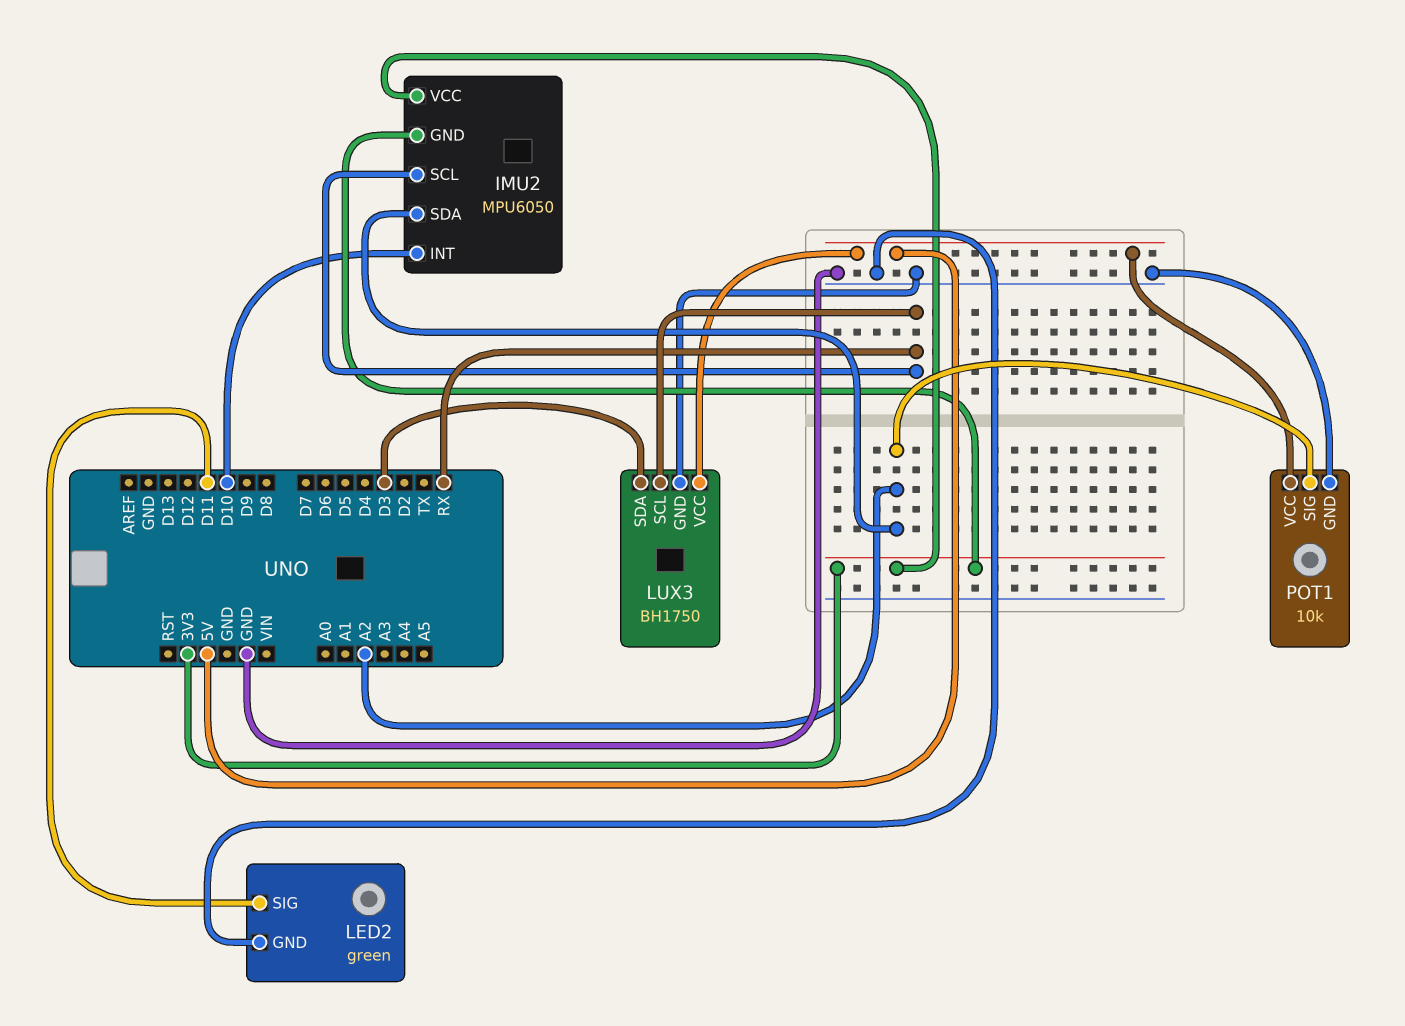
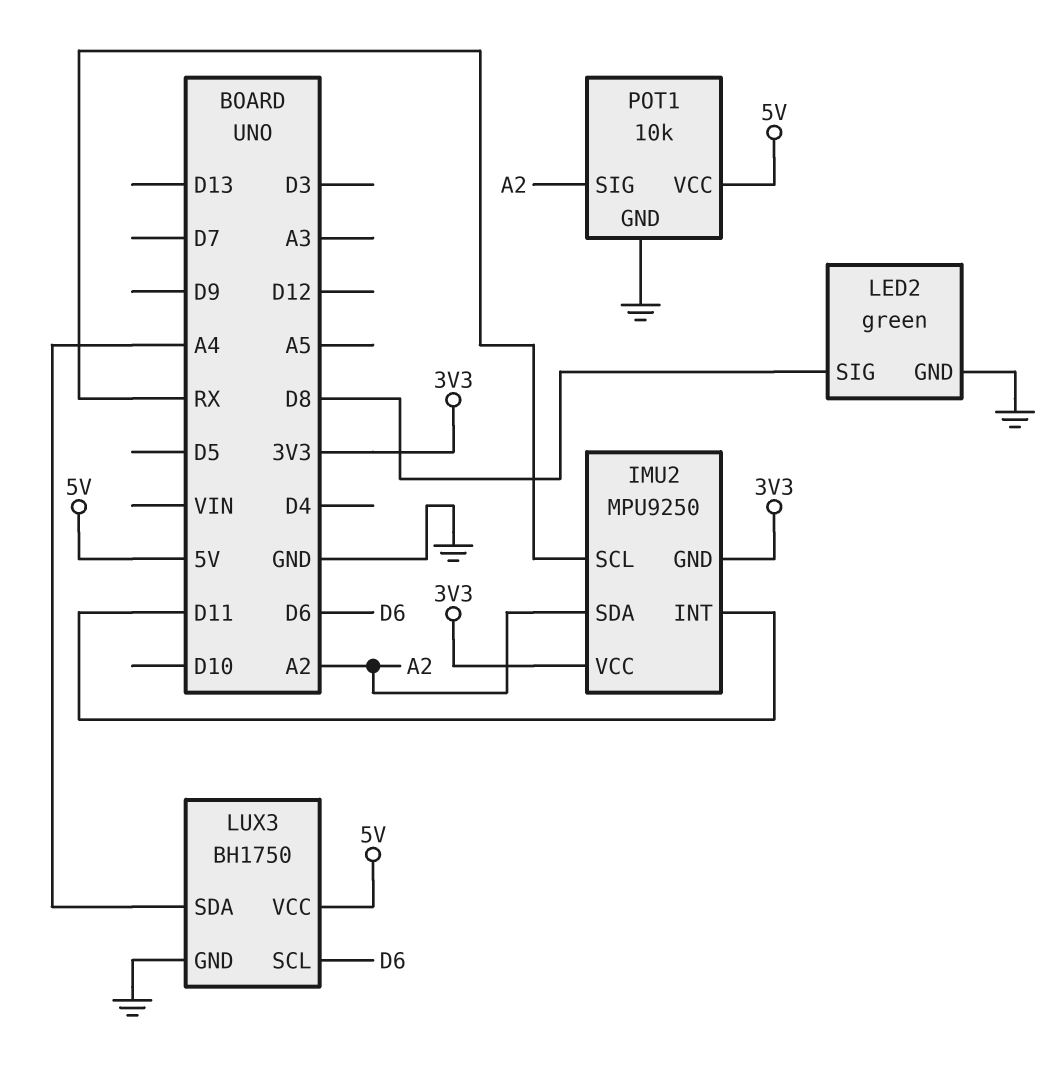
IMU2: MPU6050 -> MPU9250
IMU2 pin INT: D10 -> D11
LED2 pin SIG: D11 -> D8
LUX3 pin SCL: RX -> D6
LUX3 pin SDA: D3 -> A4

